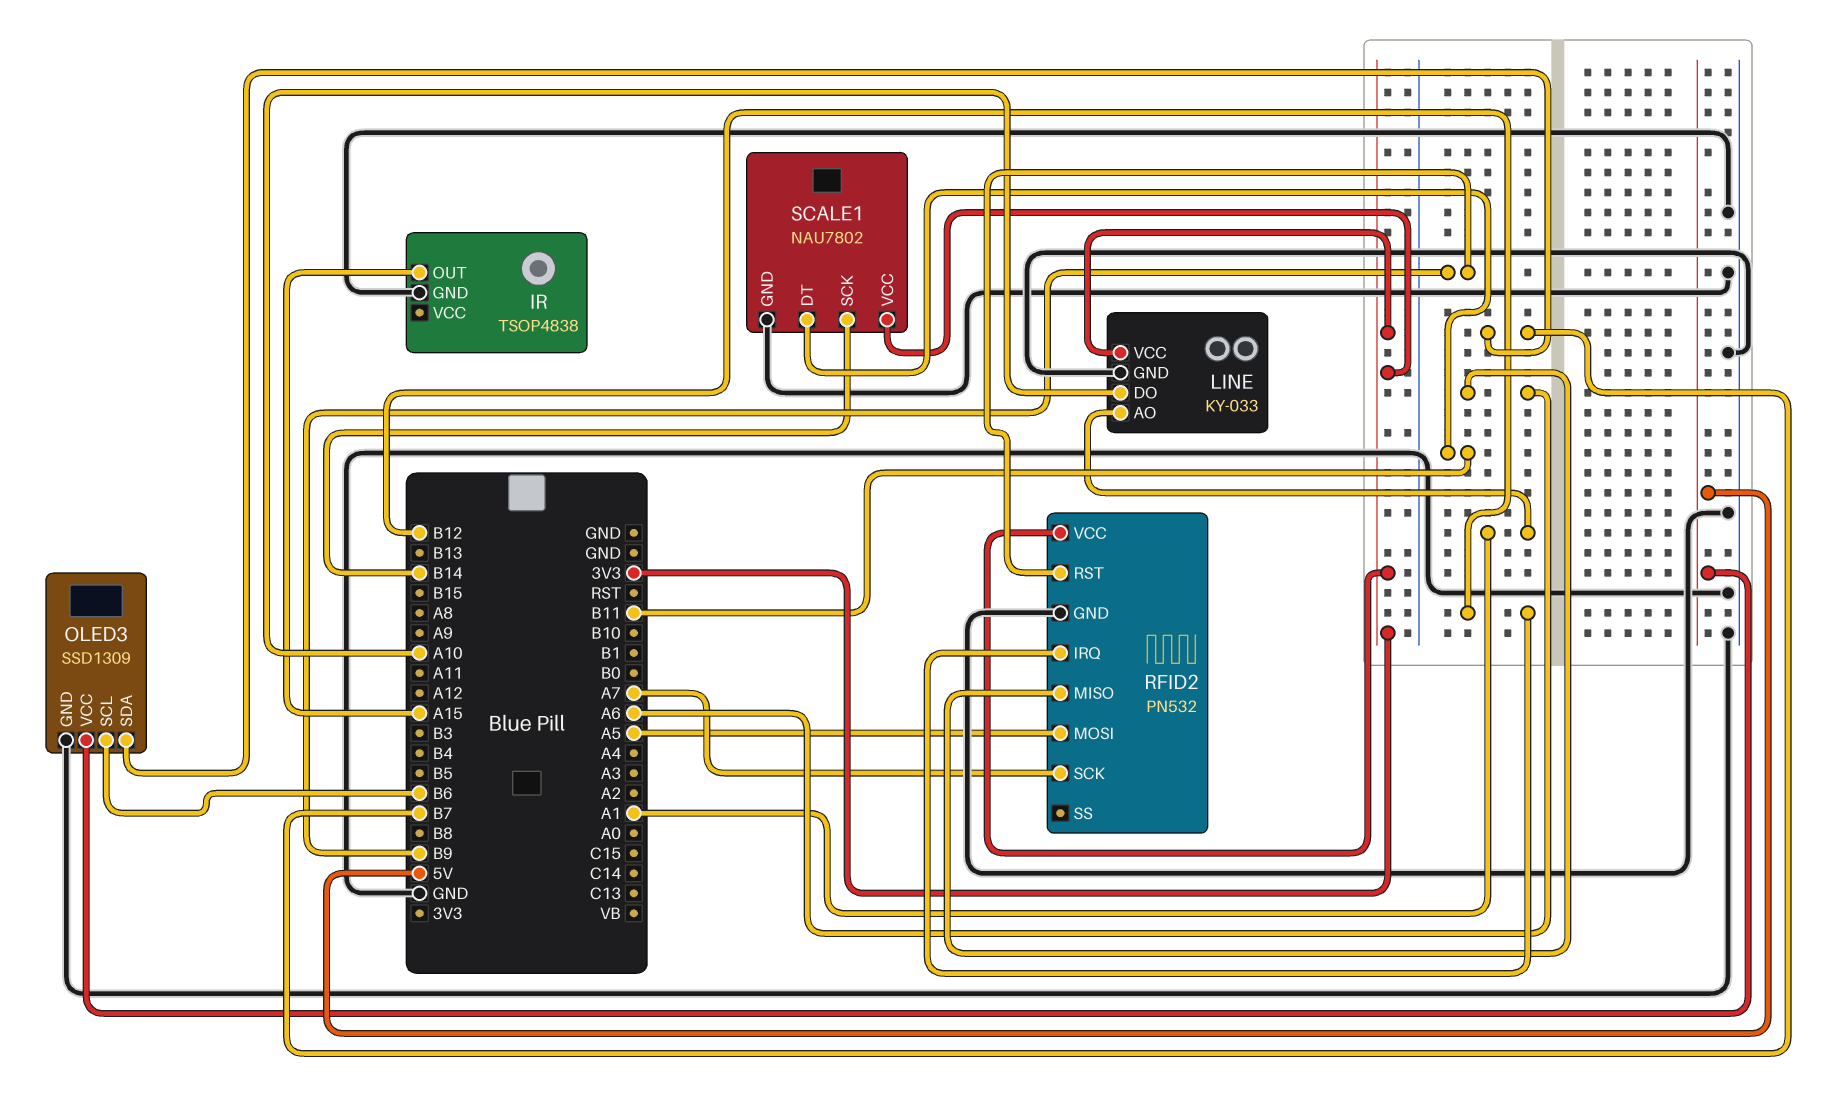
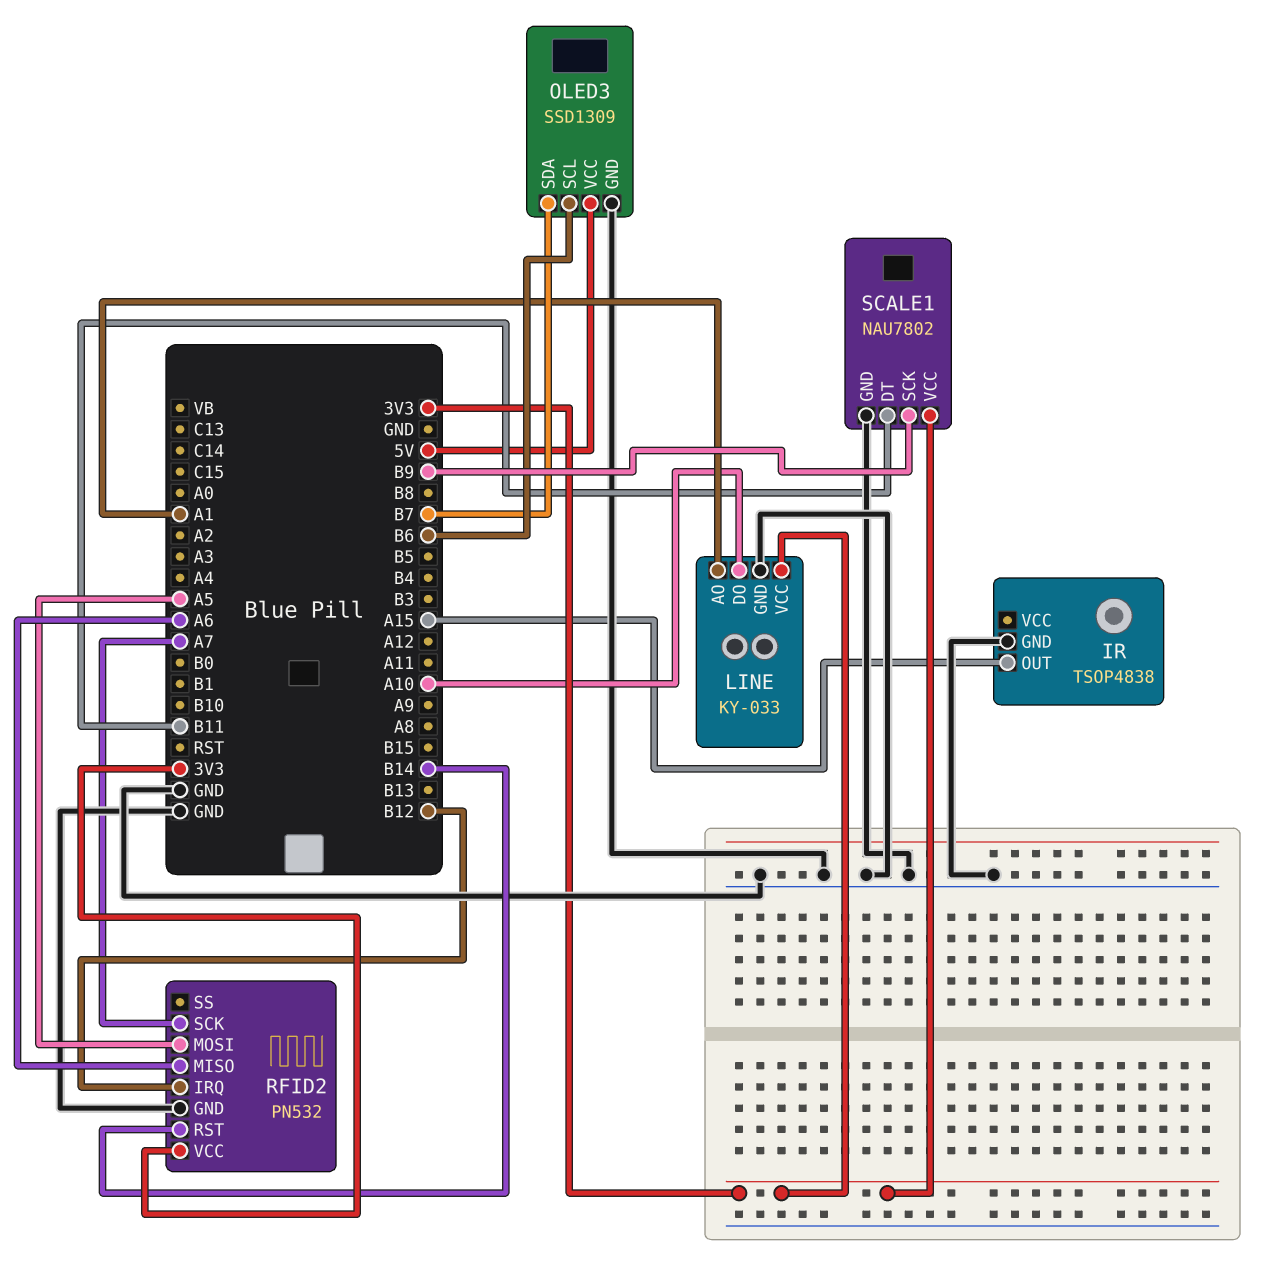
RFID2 pin RST: B9 -> B14
SCALE1 pin SCK: B14 -> B9

